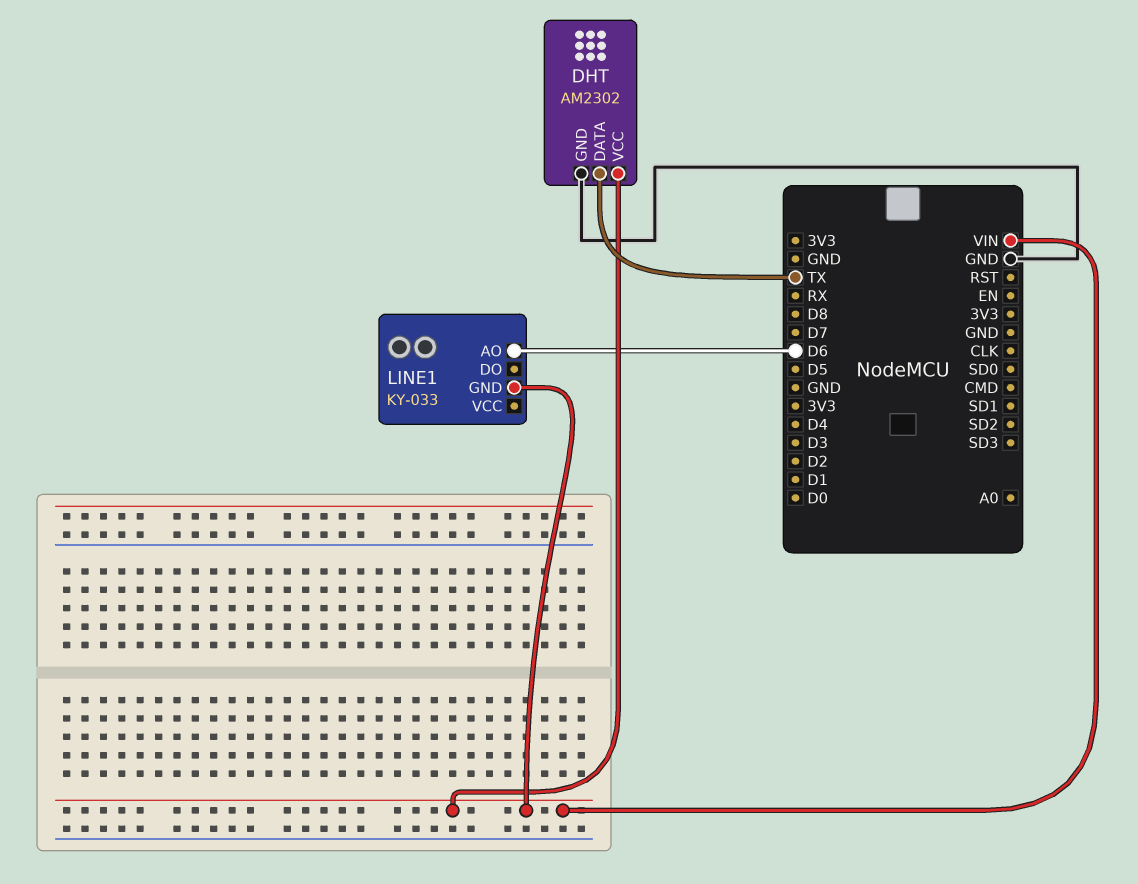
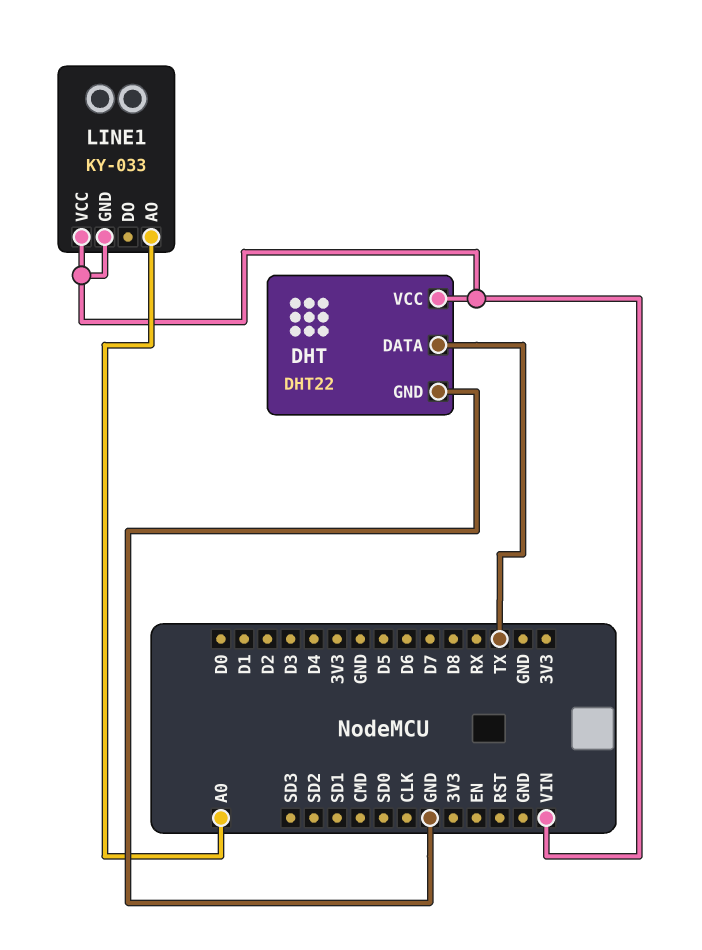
DHT: AM2302 -> DHT22
LINE1 pin AO: D6 -> A0
LINE1 pin VCC: none -> VIN

